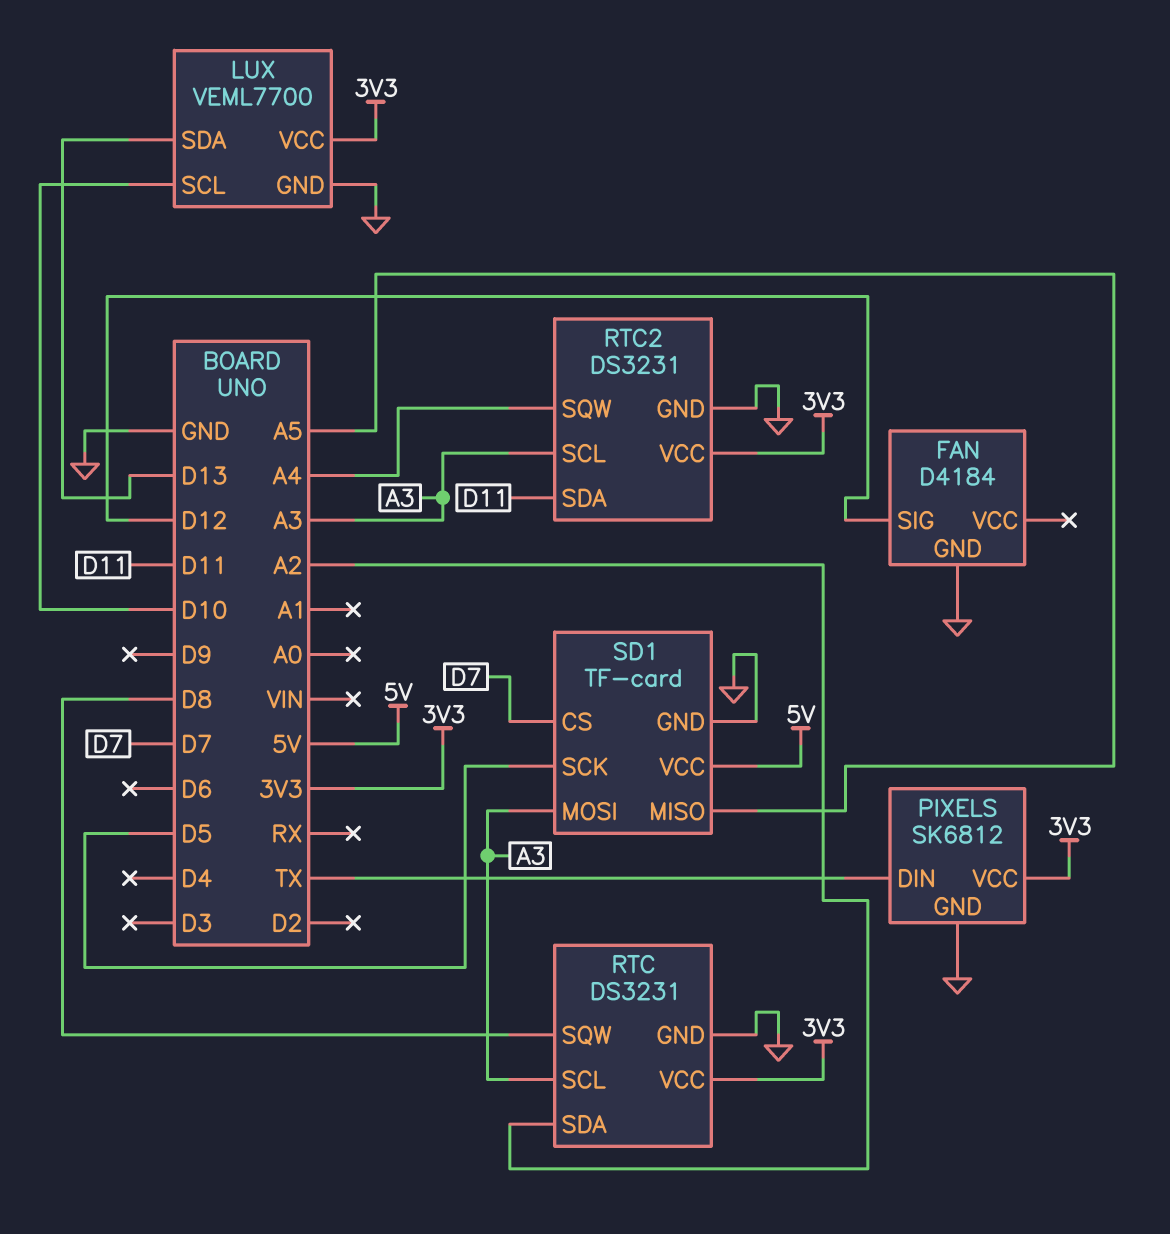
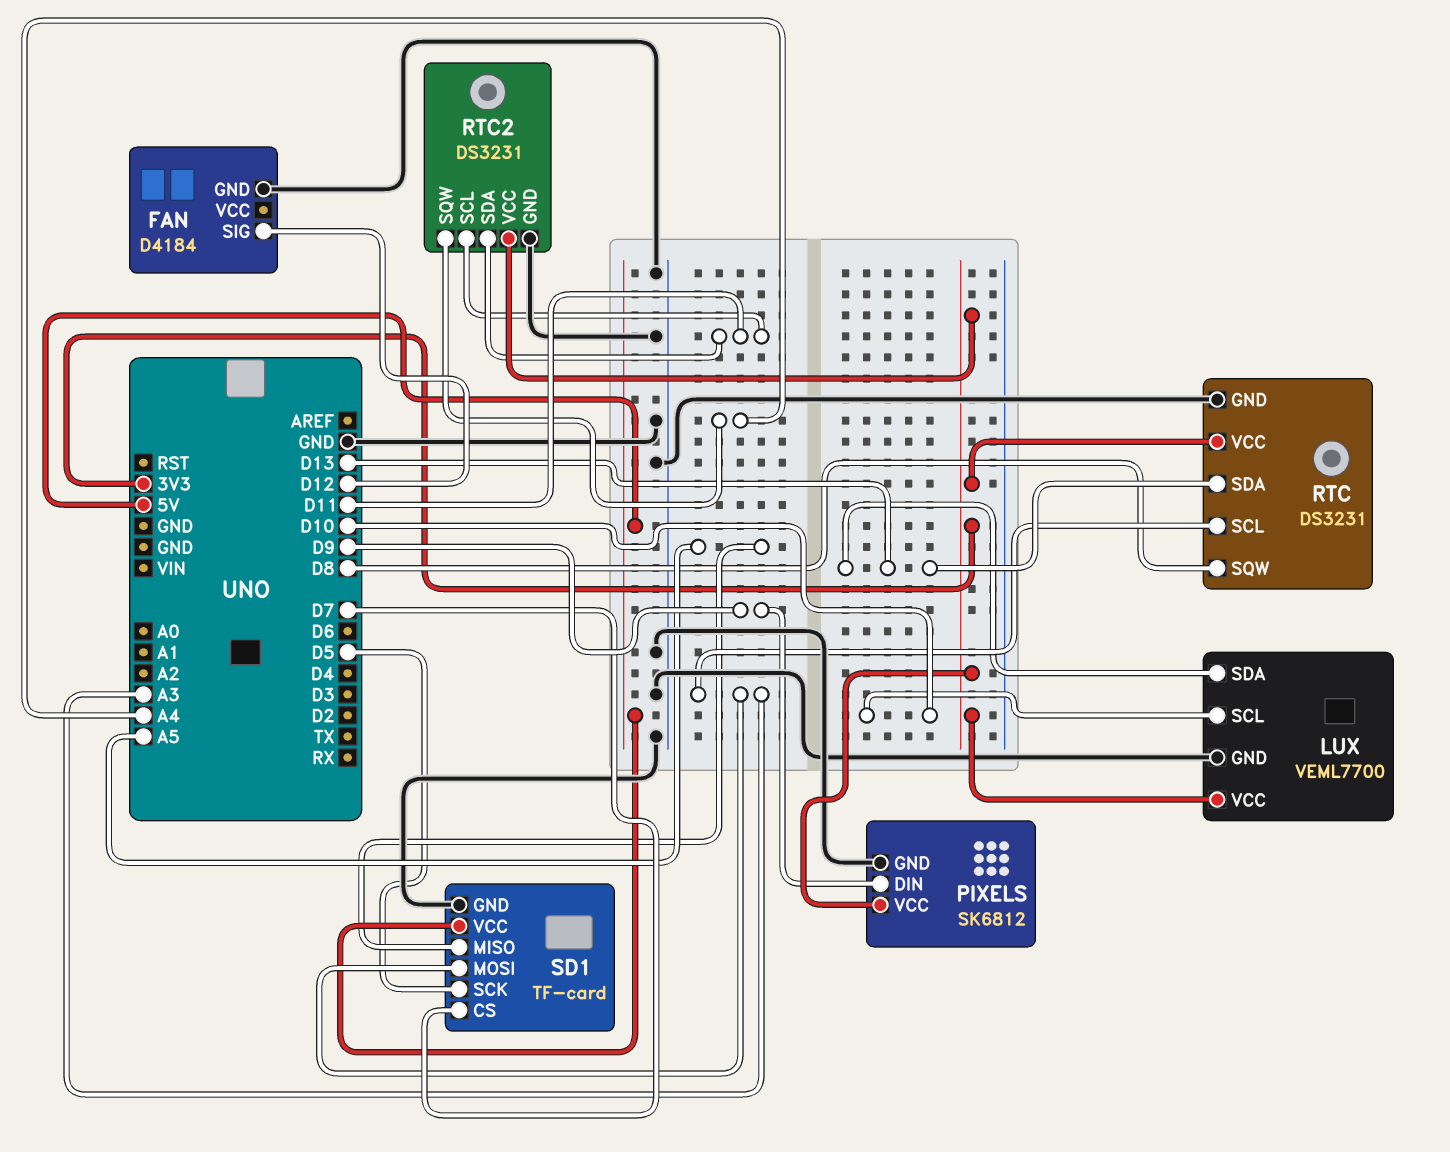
PIXELS pin DIN: TX -> D9
RTC pin SDA: A2 -> D13
RTC2 pin SCL: A3 -> D11

